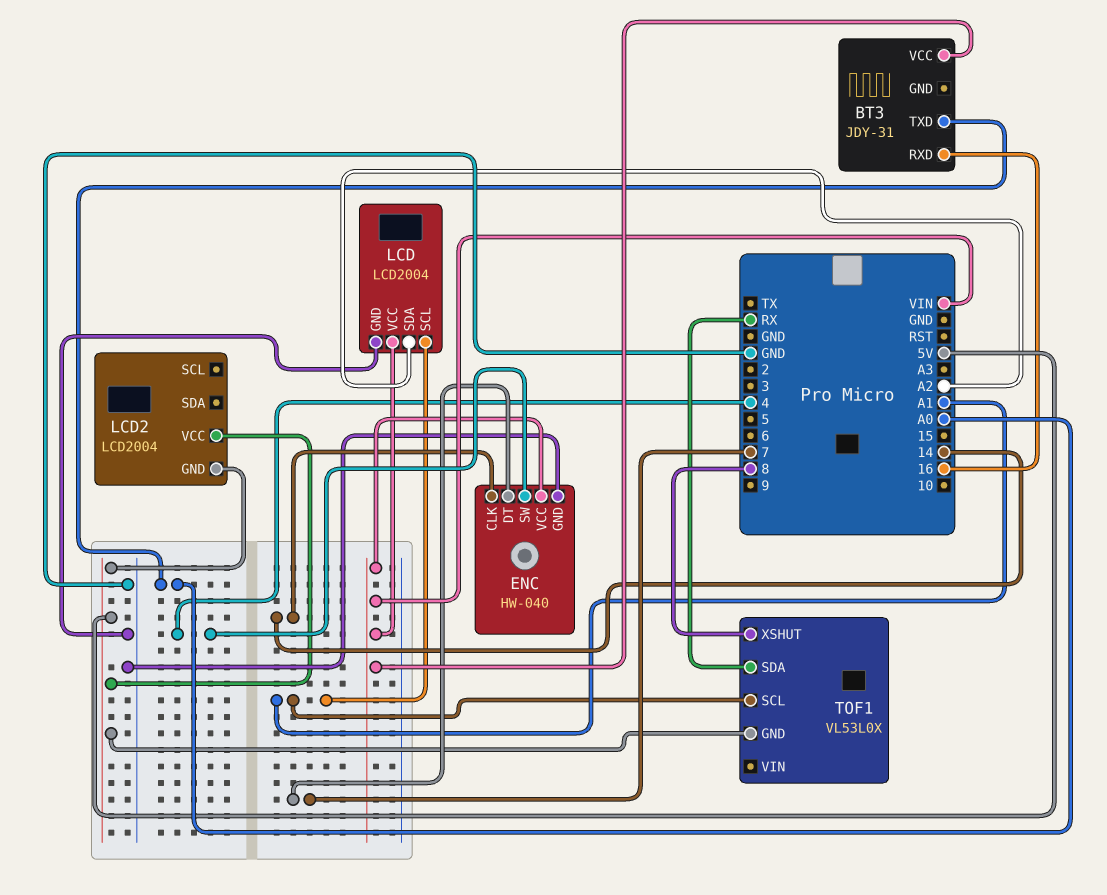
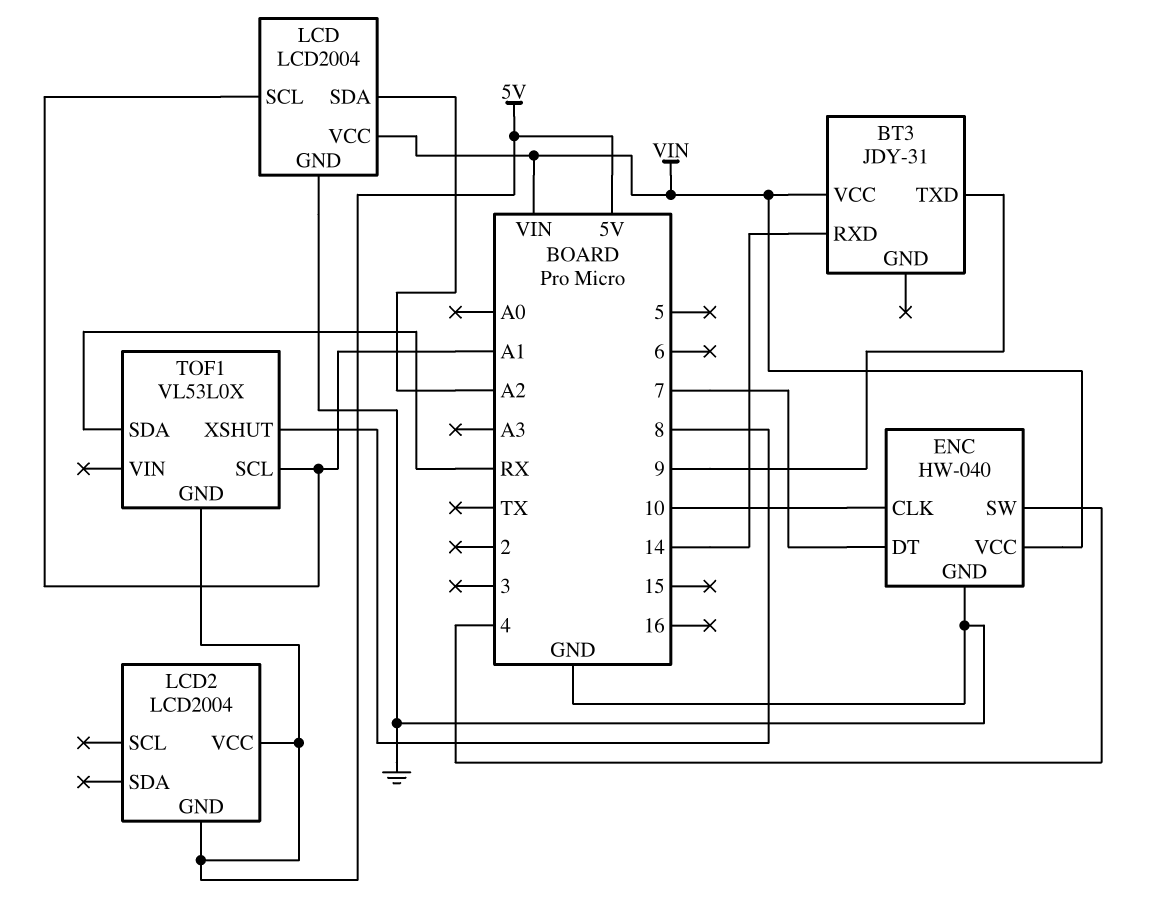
BT3 pin RXD: 16 -> 14
BT3 pin TXD: A0 -> 9
ENC pin CLK: 14 -> 10

